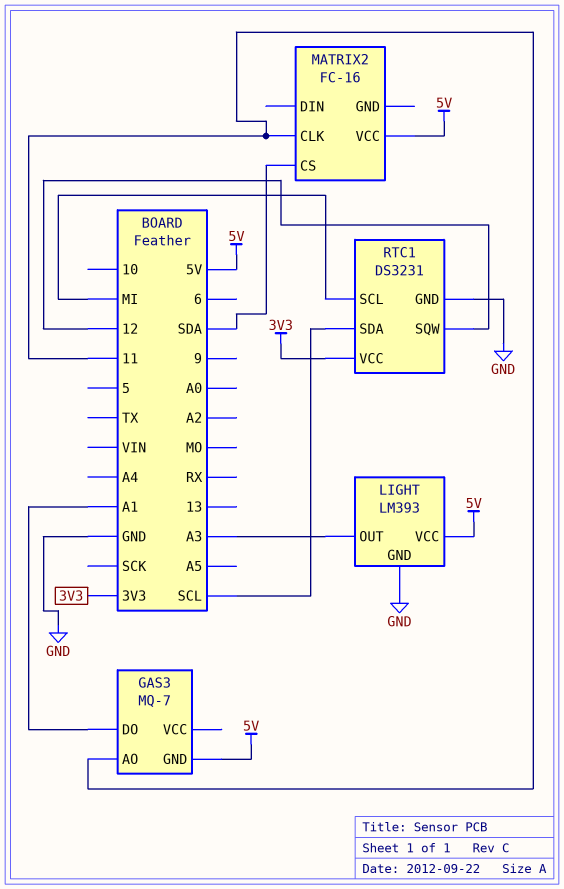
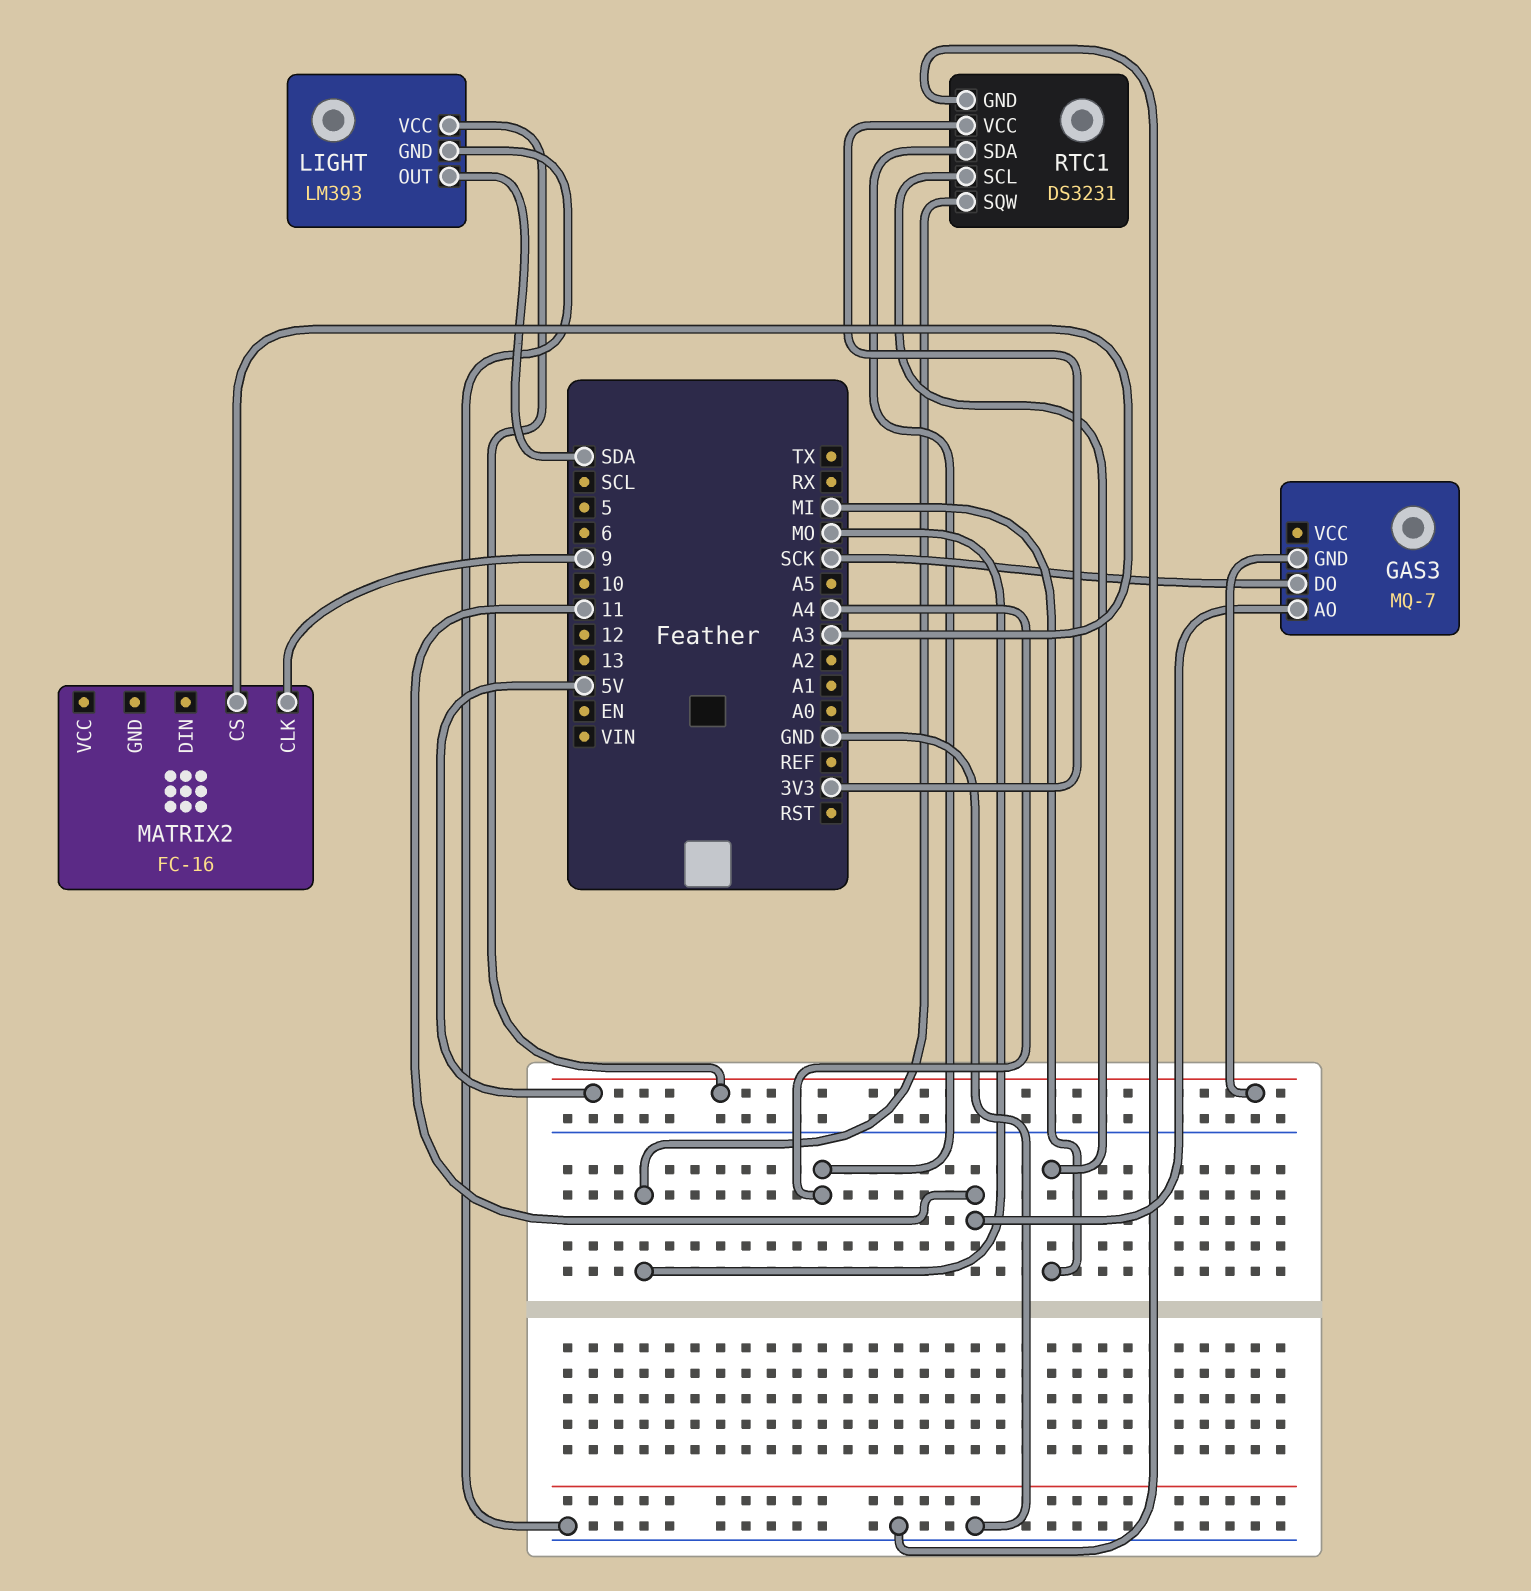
GAS3 pin DO: A1 -> SCK
LIGHT pin OUT: A3 -> SDA
MATRIX2 pin CLK: 11 -> 9
MATRIX2 pin CS: SDA -> A3
MATRIX2 pin VCC: 5V -> none
RTC1 pin SDA: SCL -> A4
RTC1 pin SQW: 12 -> MO

